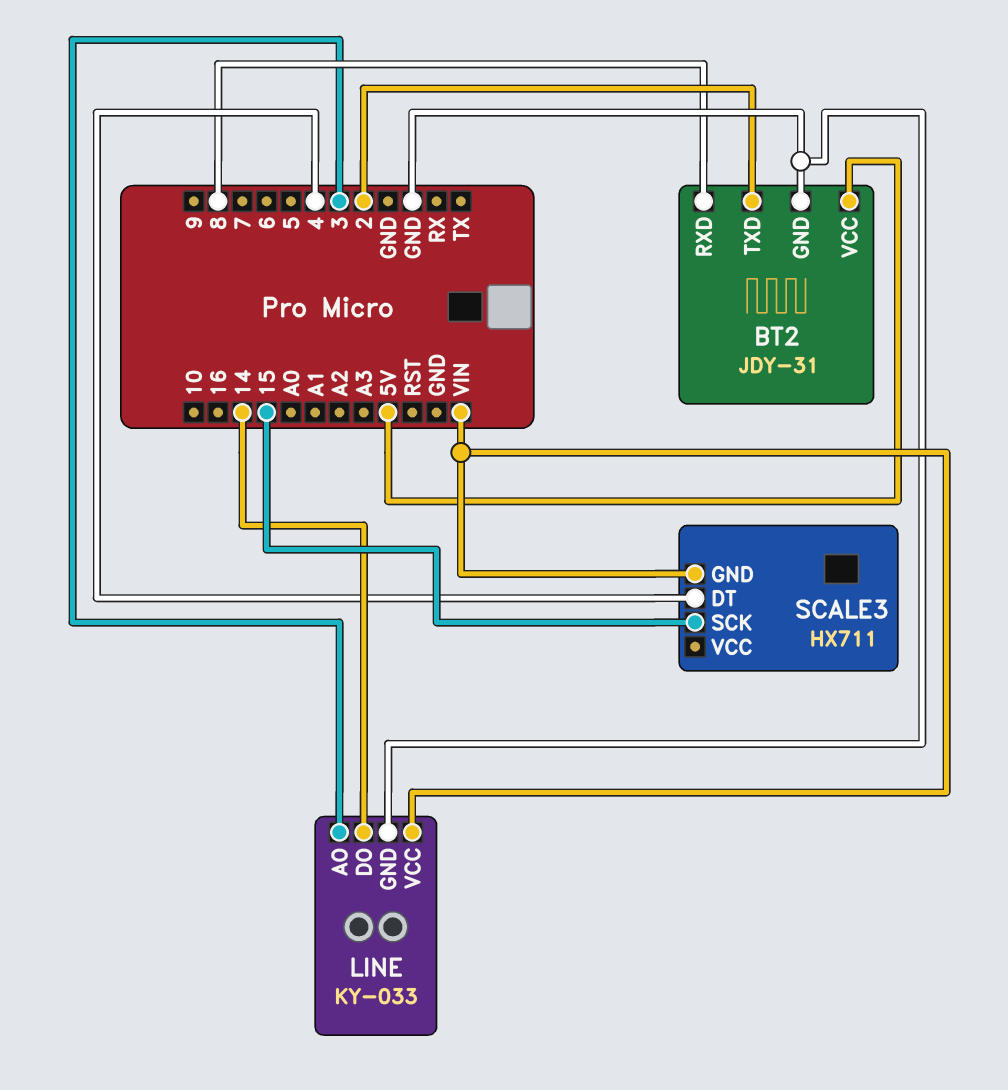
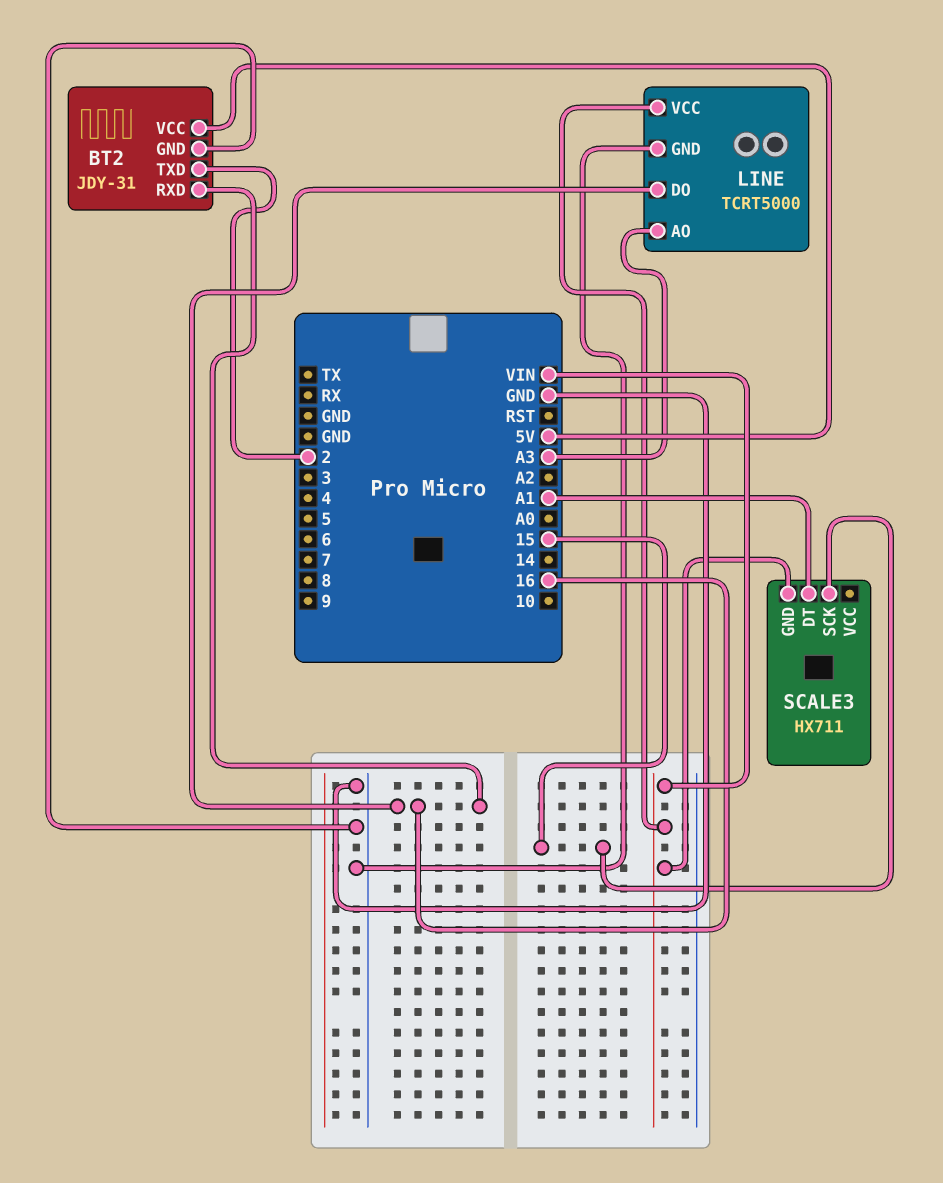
BT2 pin RXD: 8 -> 16
LINE: KY-033 -> TCRT5000
LINE pin AO: 3 -> A3
LINE pin DO: 14 -> 16
SCALE3 pin DT: 4 -> A1

